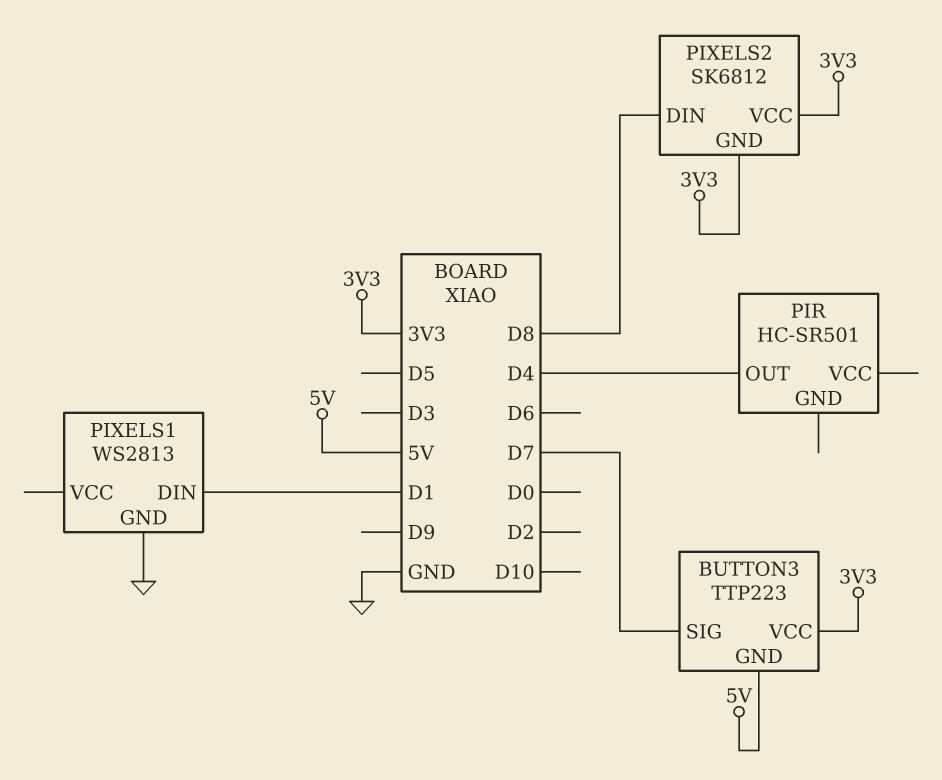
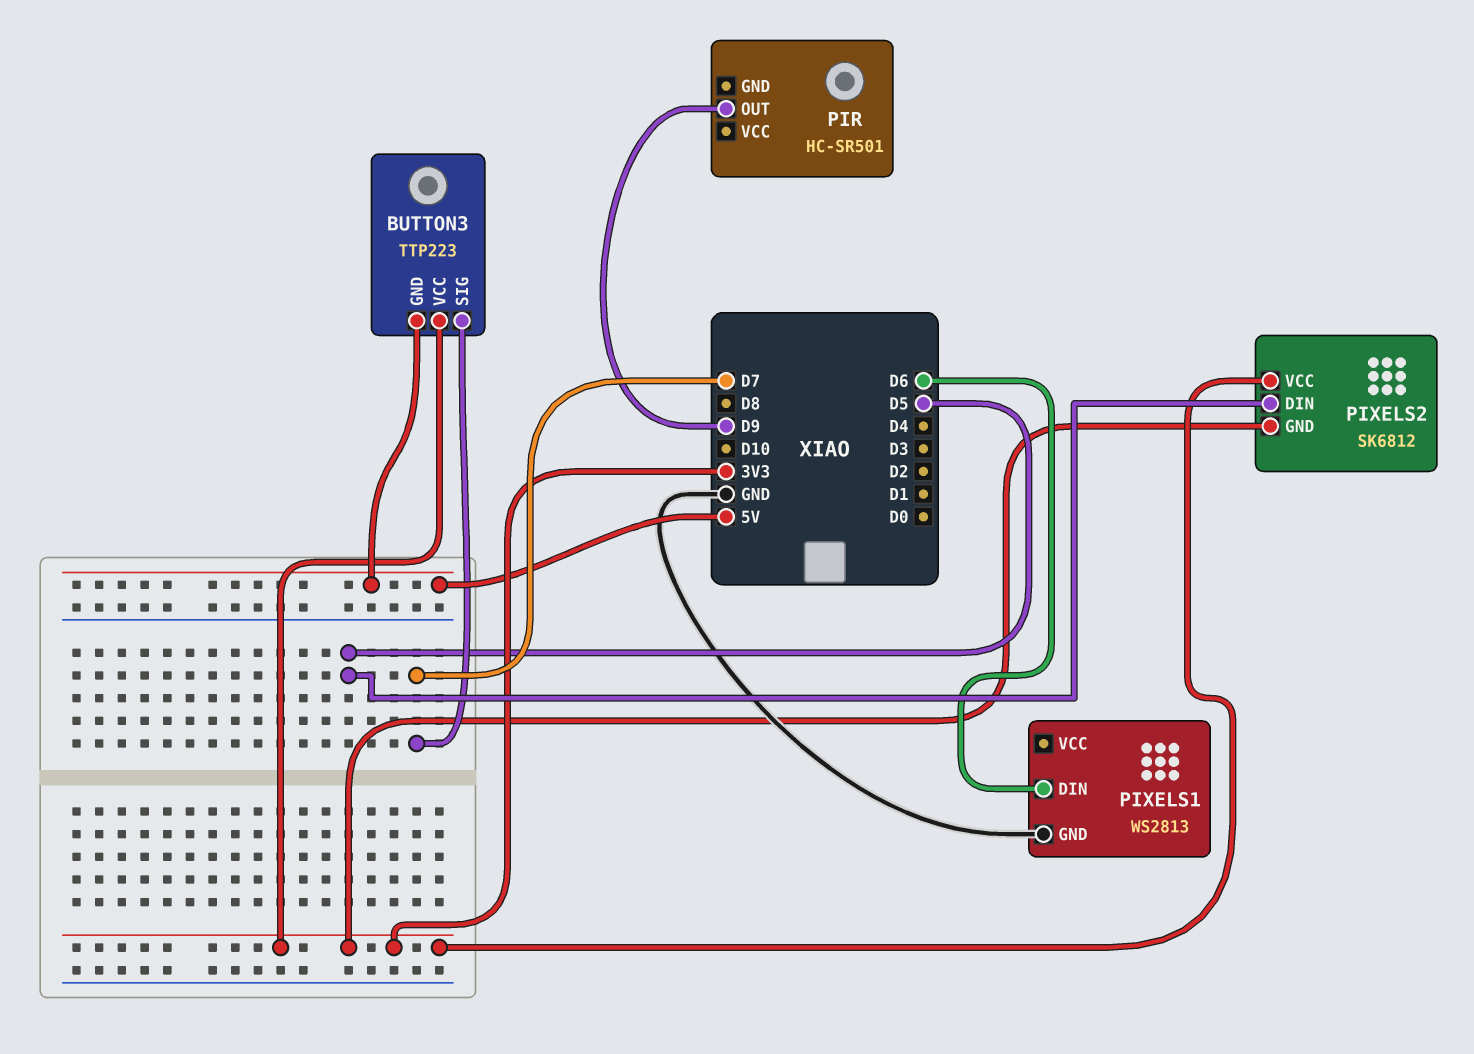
PIR pin OUT: D4 -> D9
PIXELS1 pin DIN: D1 -> D6
PIXELS2 pin DIN: D8 -> D5

